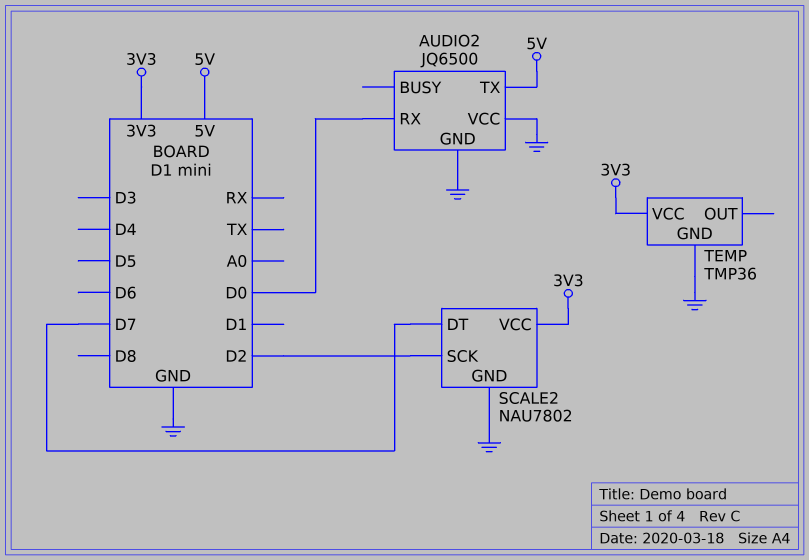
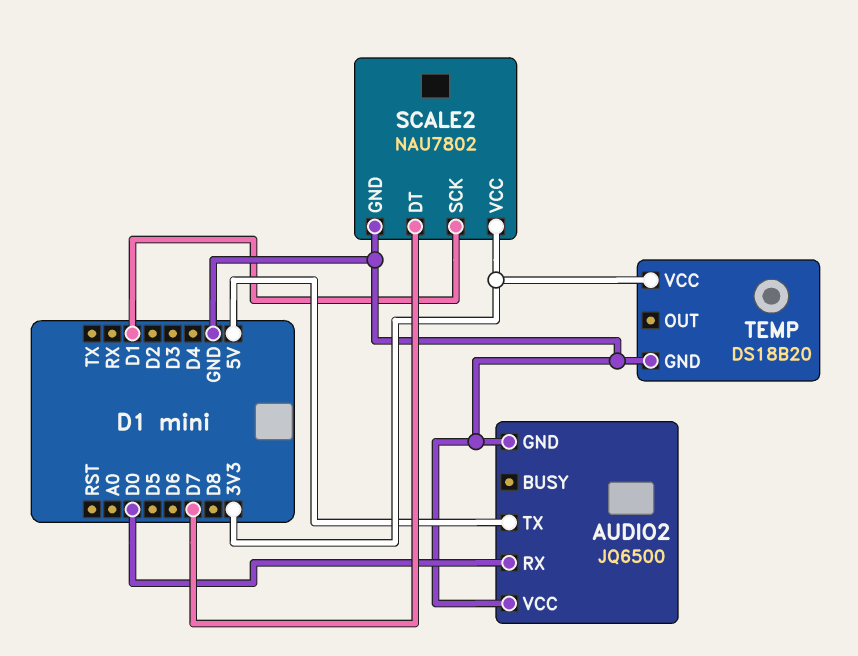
SCALE2 pin SCK: D2 -> D1
TEMP: TMP36 -> DS18B20

